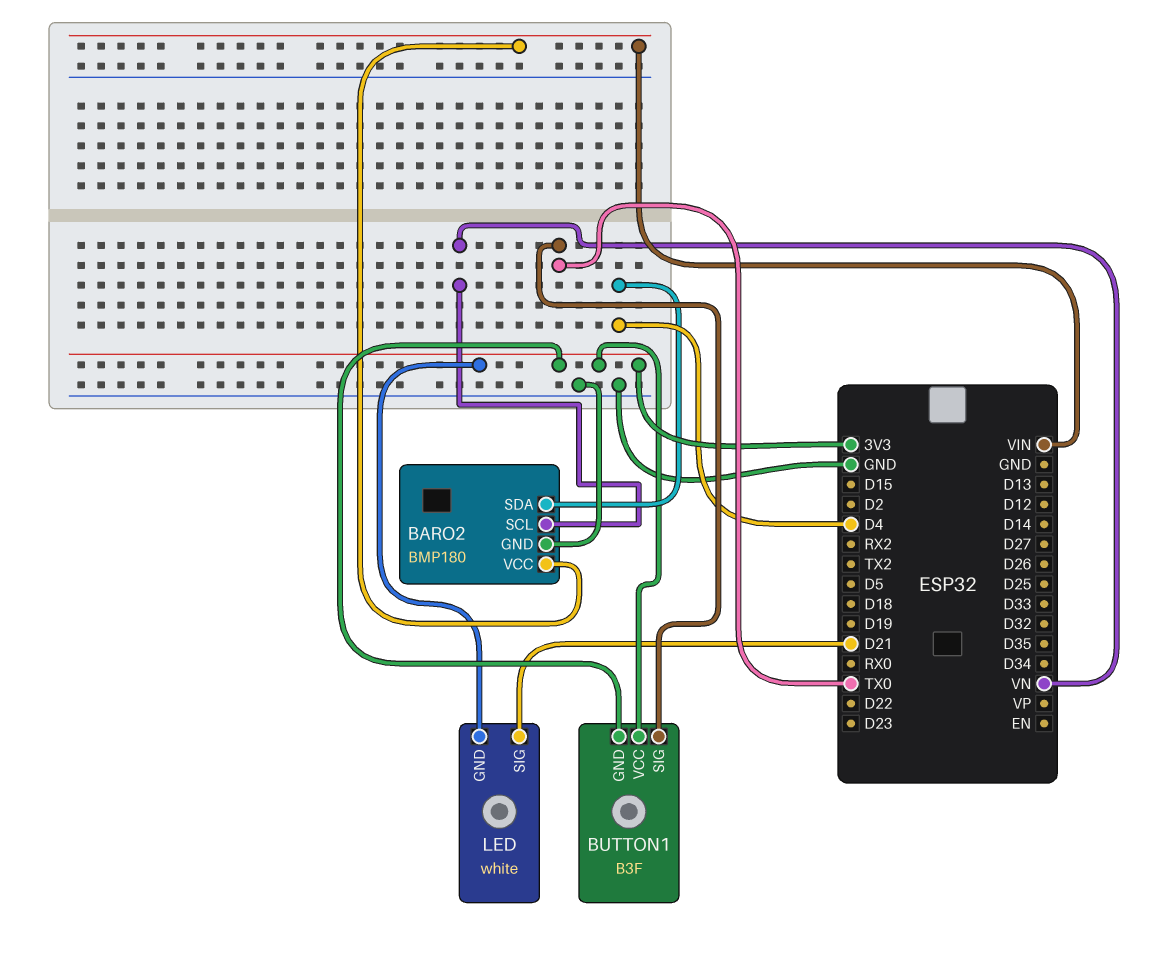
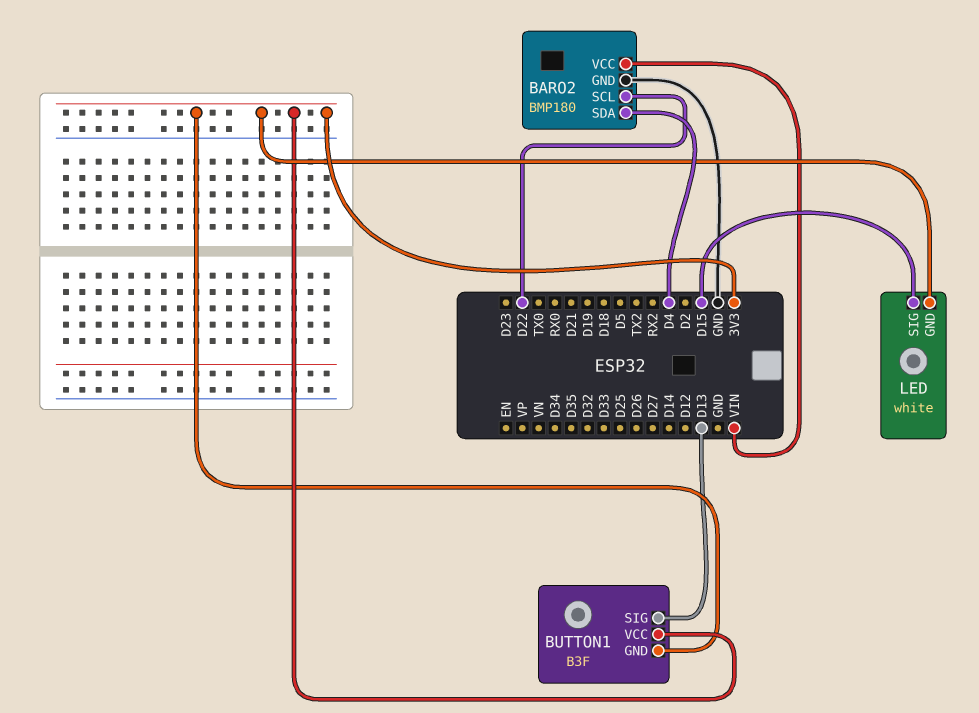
BARO2 pin SCL: VN -> D22
BUTTON1 pin SIG: TX0 -> D13
LED pin SIG: D21 -> D15

